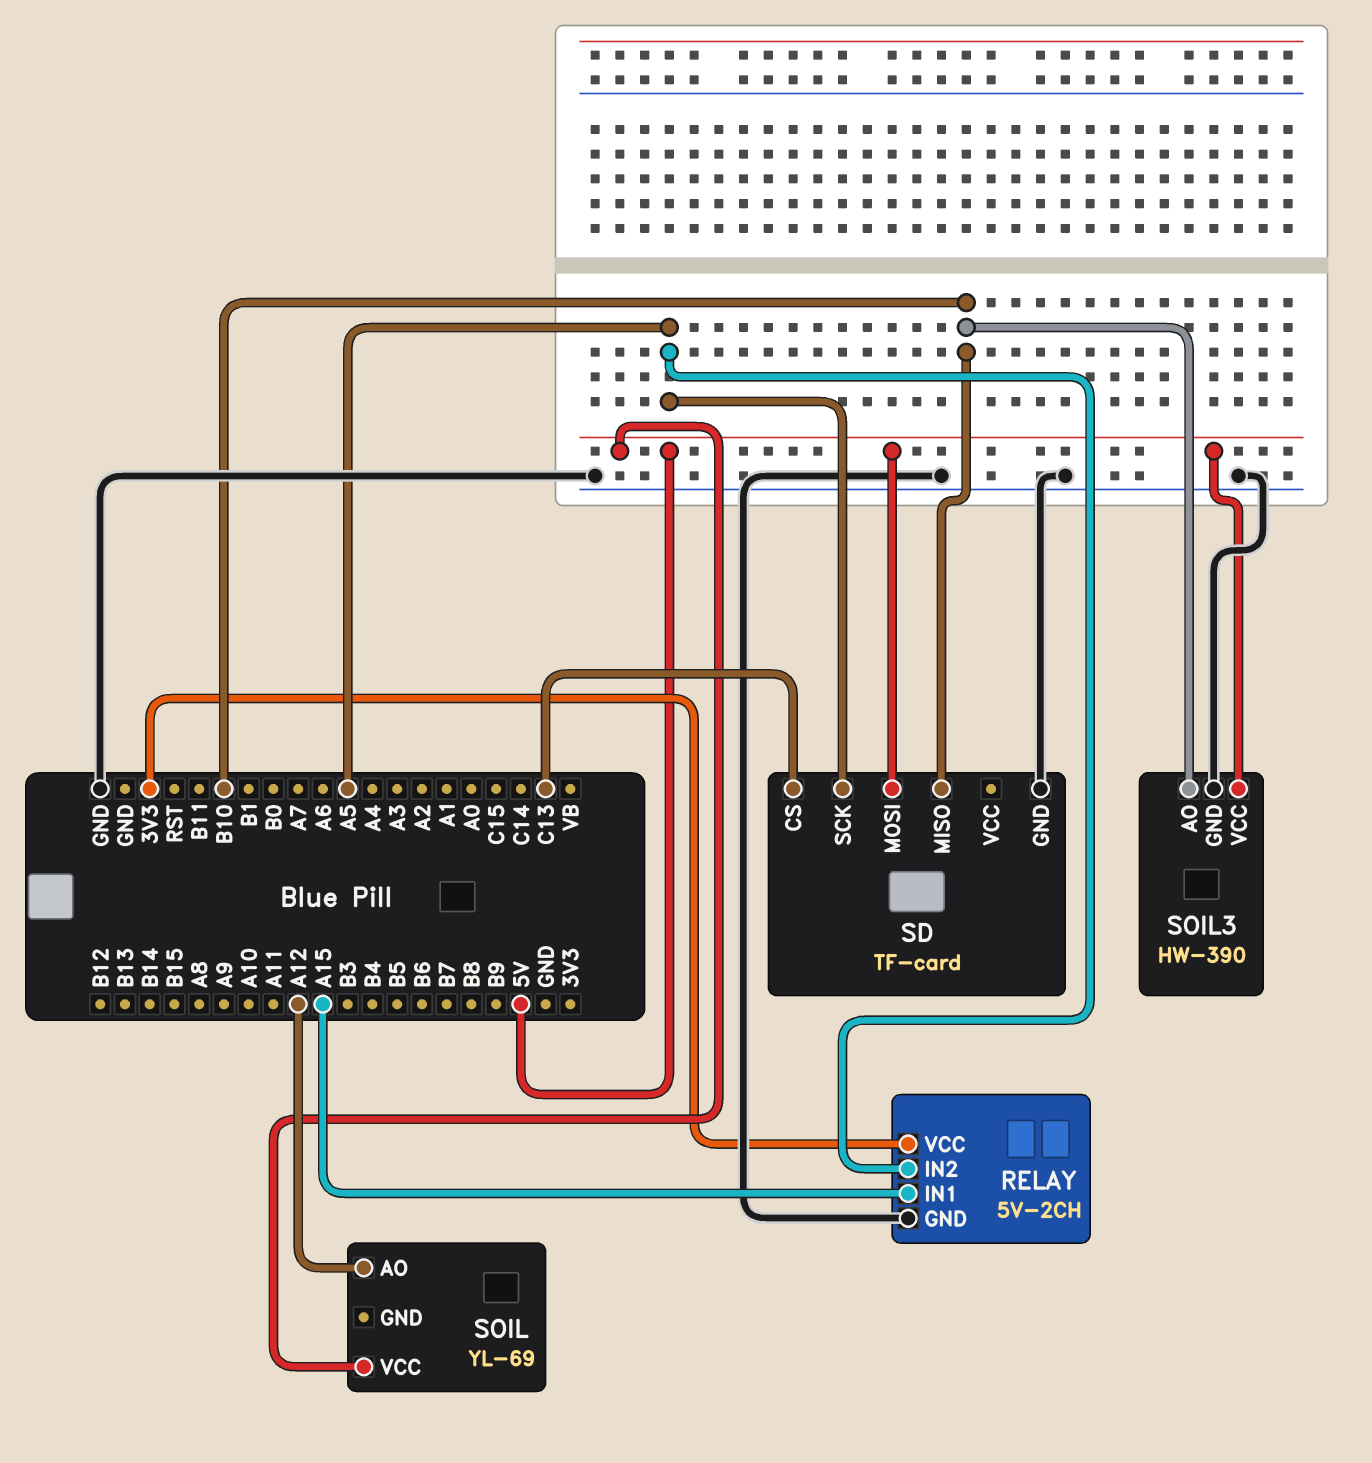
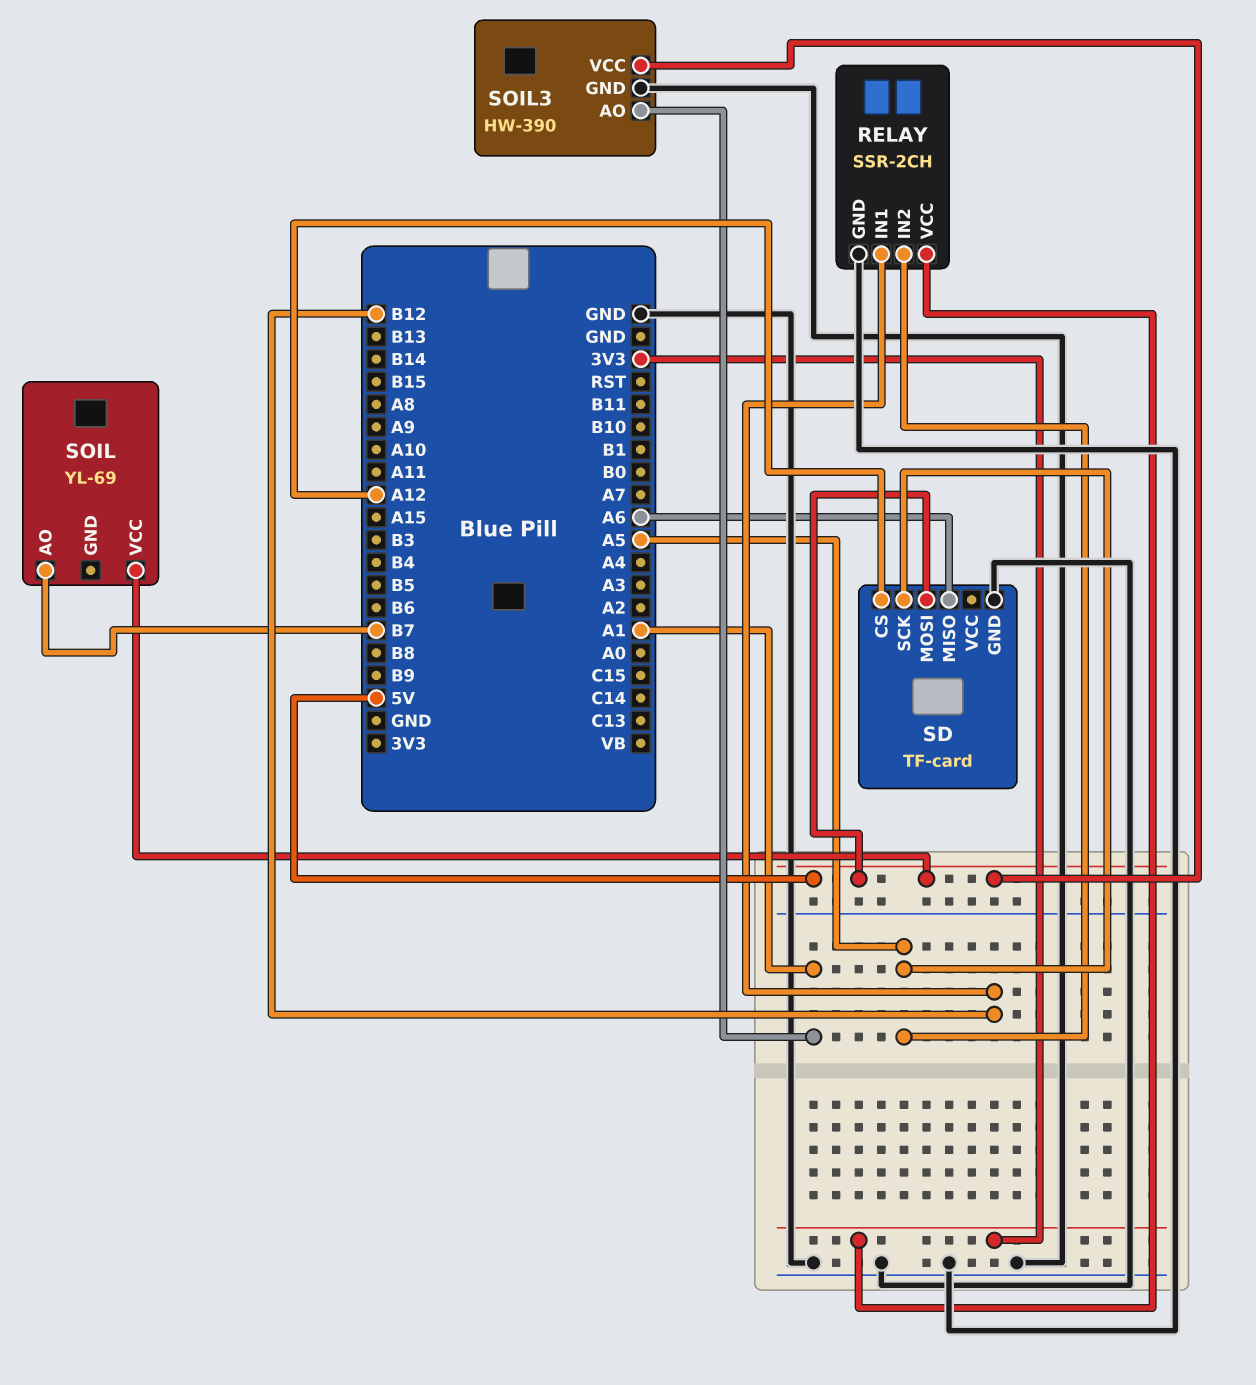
RELAY: 5V-2CH -> SSR-2CH
RELAY pin IN1: A15 -> B12
SD pin CS: C13 -> A12
SD pin MISO: B10 -> A6
SOIL pin AO: A12 -> B7
SOIL3 pin AO: B10 -> A1

